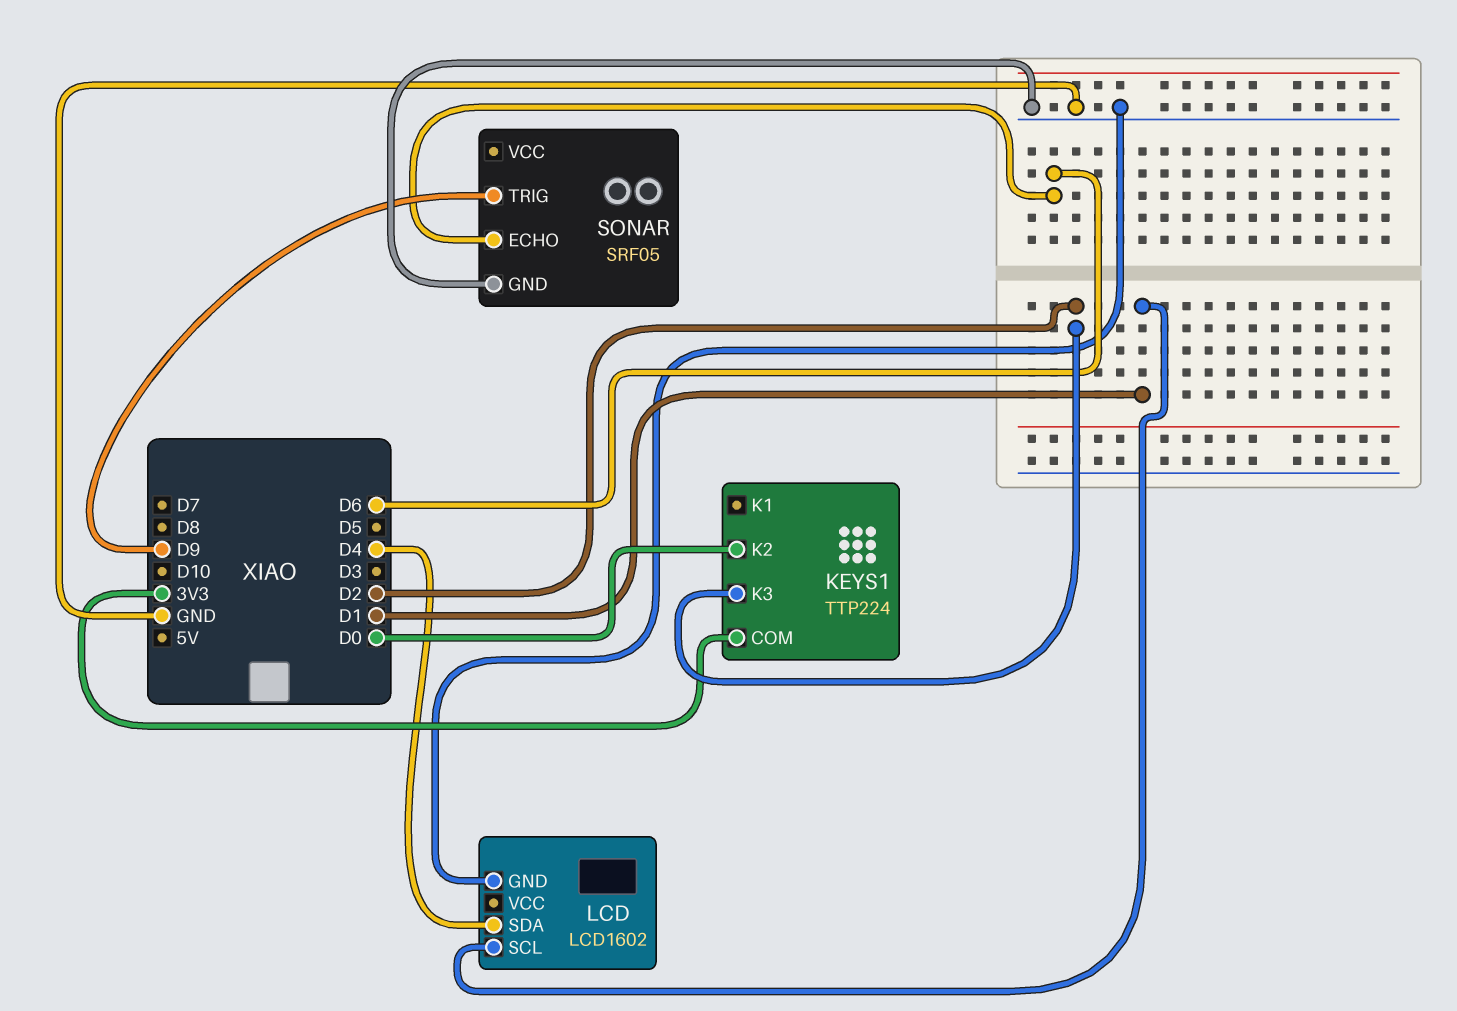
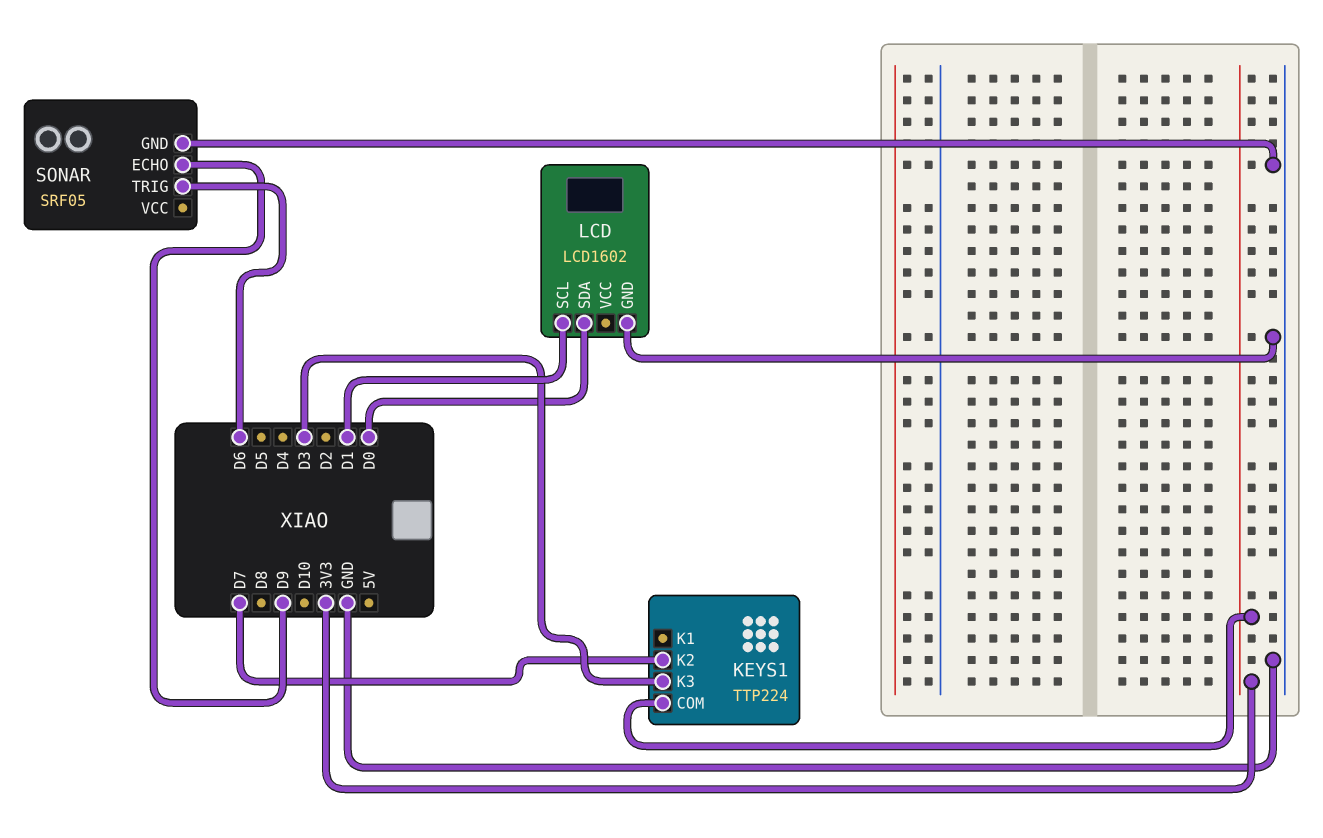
KEYS1 pin K2: D0 -> D7
KEYS1 pin K3: D2 -> D3
LCD pin SDA: D4 -> D0
SONAR pin ECHO: D6 -> D9
SONAR pin TRIG: D9 -> D6

